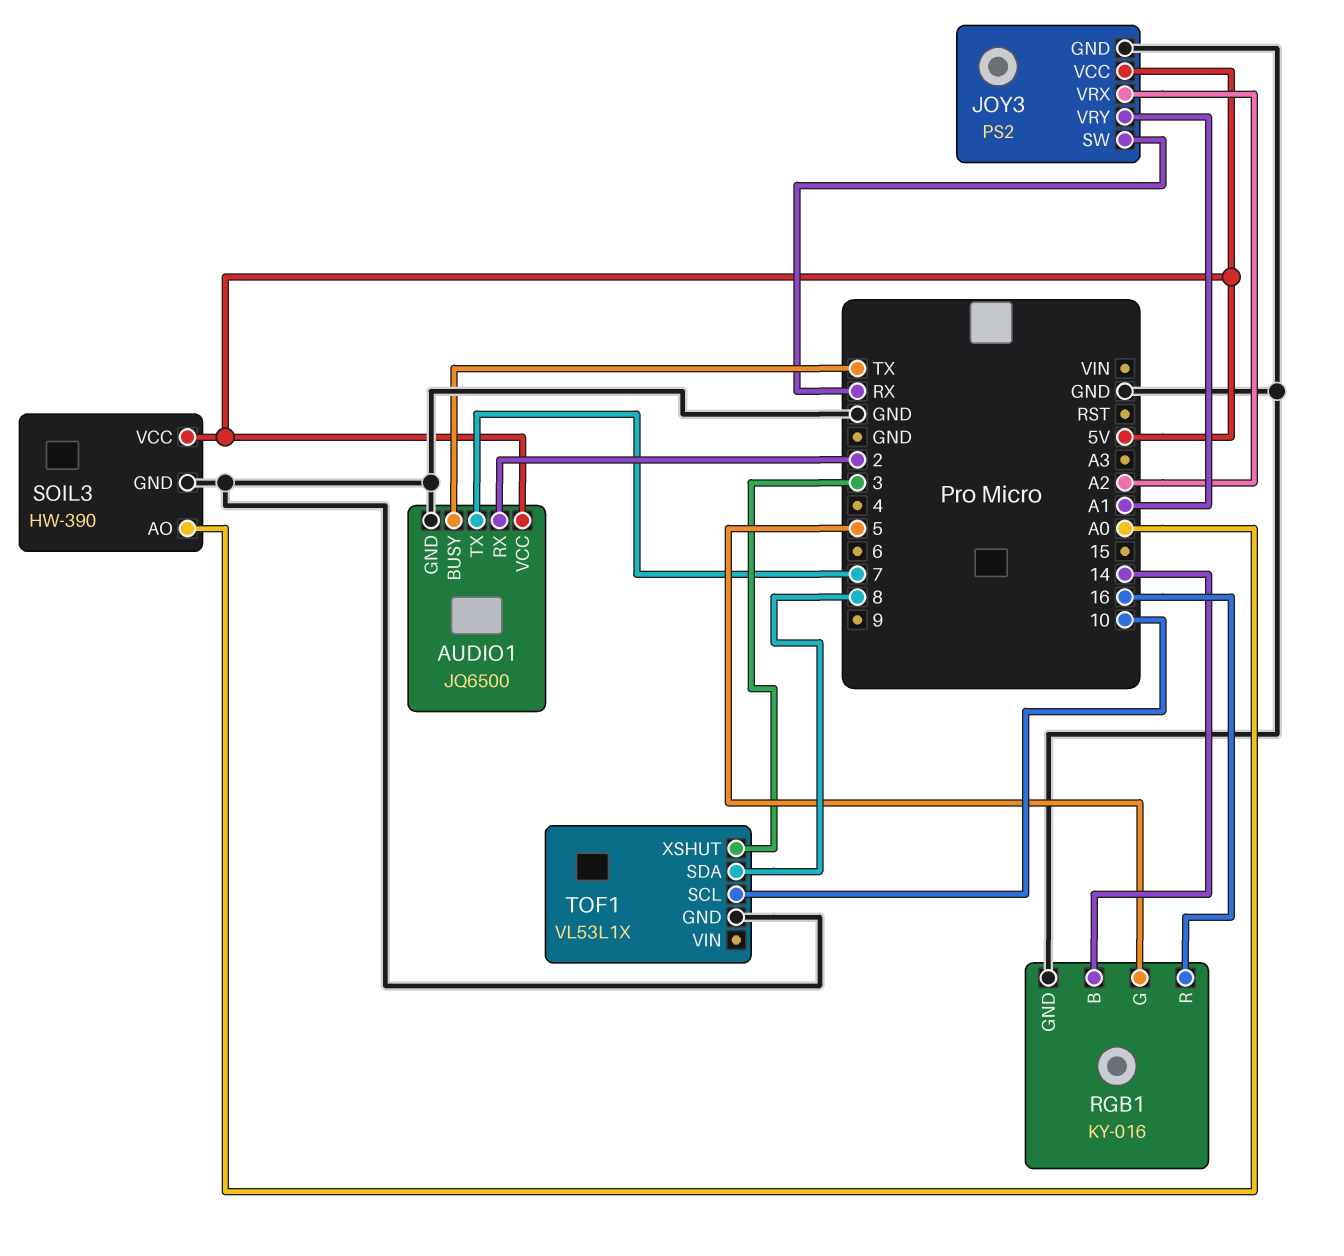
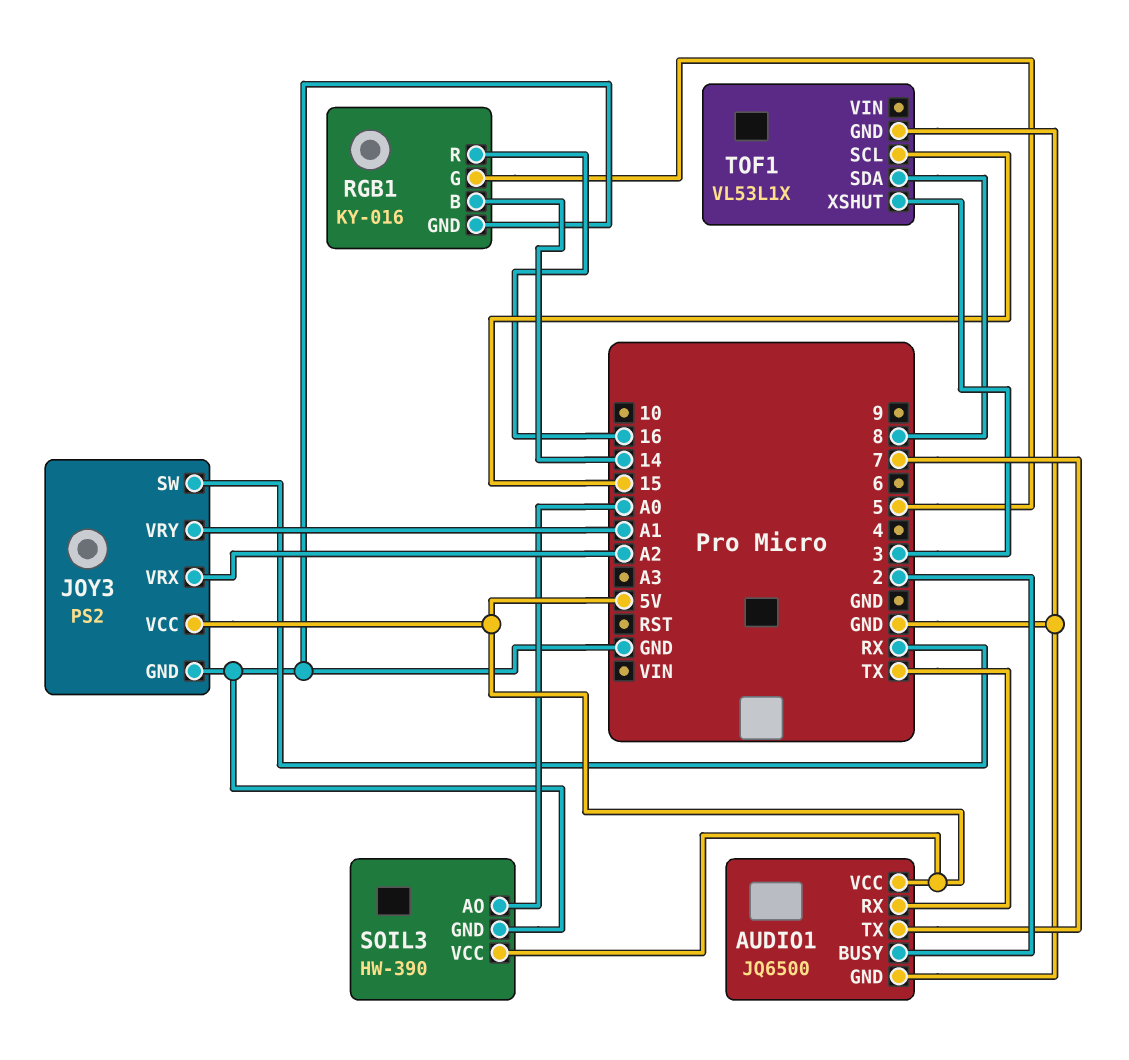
AUDIO1 pin BUSY: TX -> 2
AUDIO1 pin RX: 2 -> TX
TOF1 pin SCL: 10 -> 15

